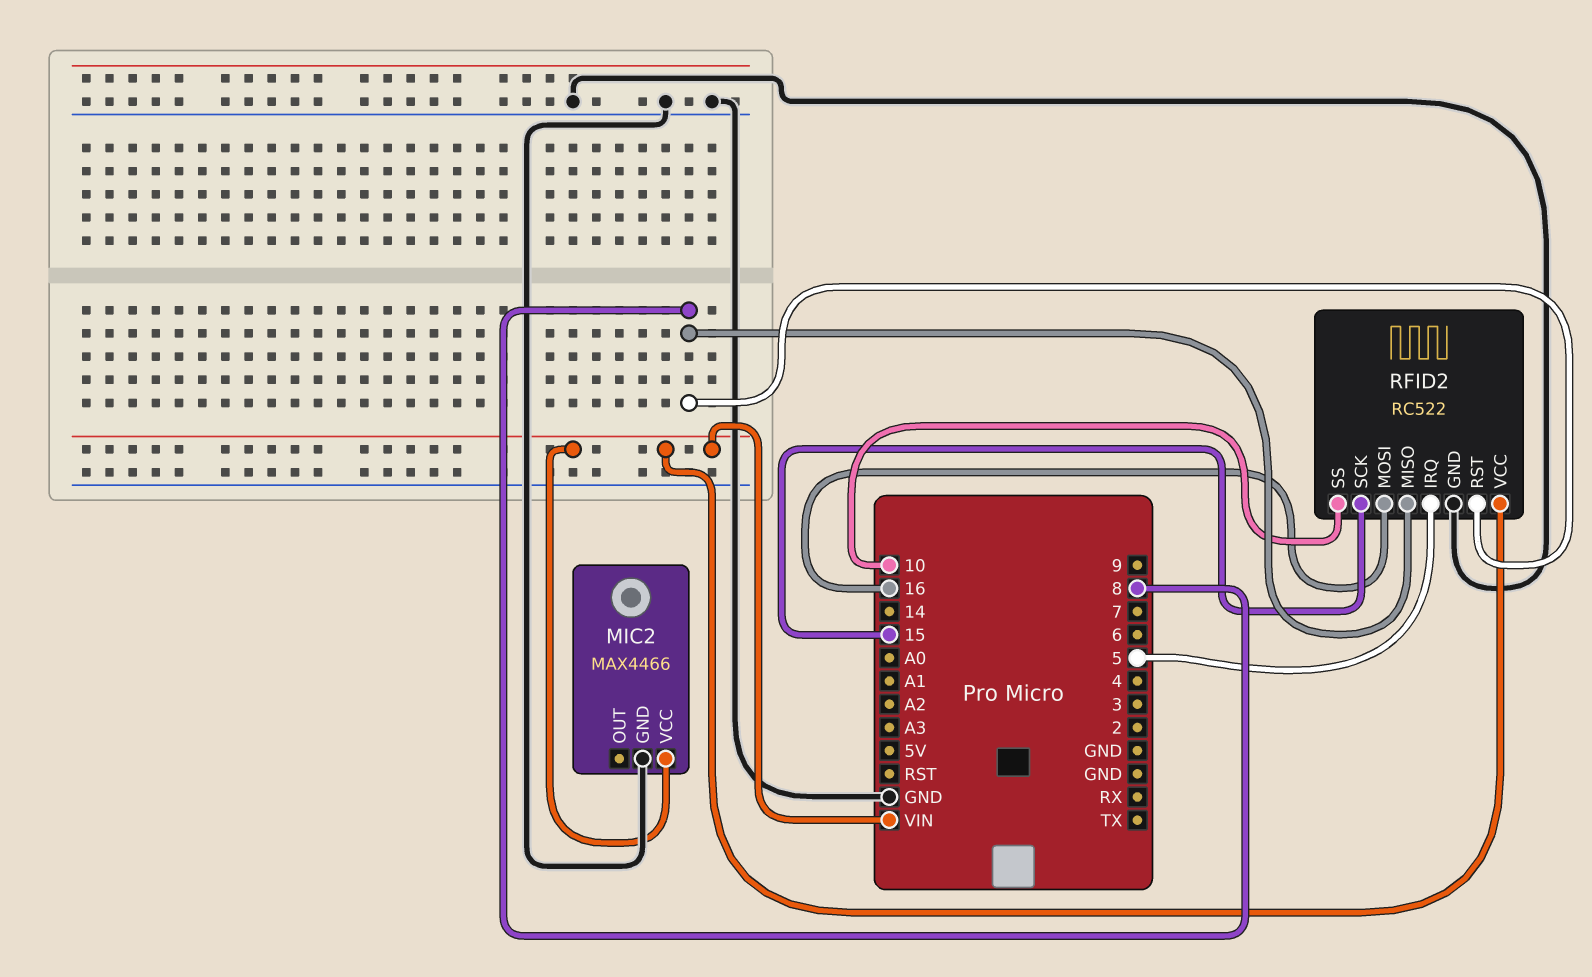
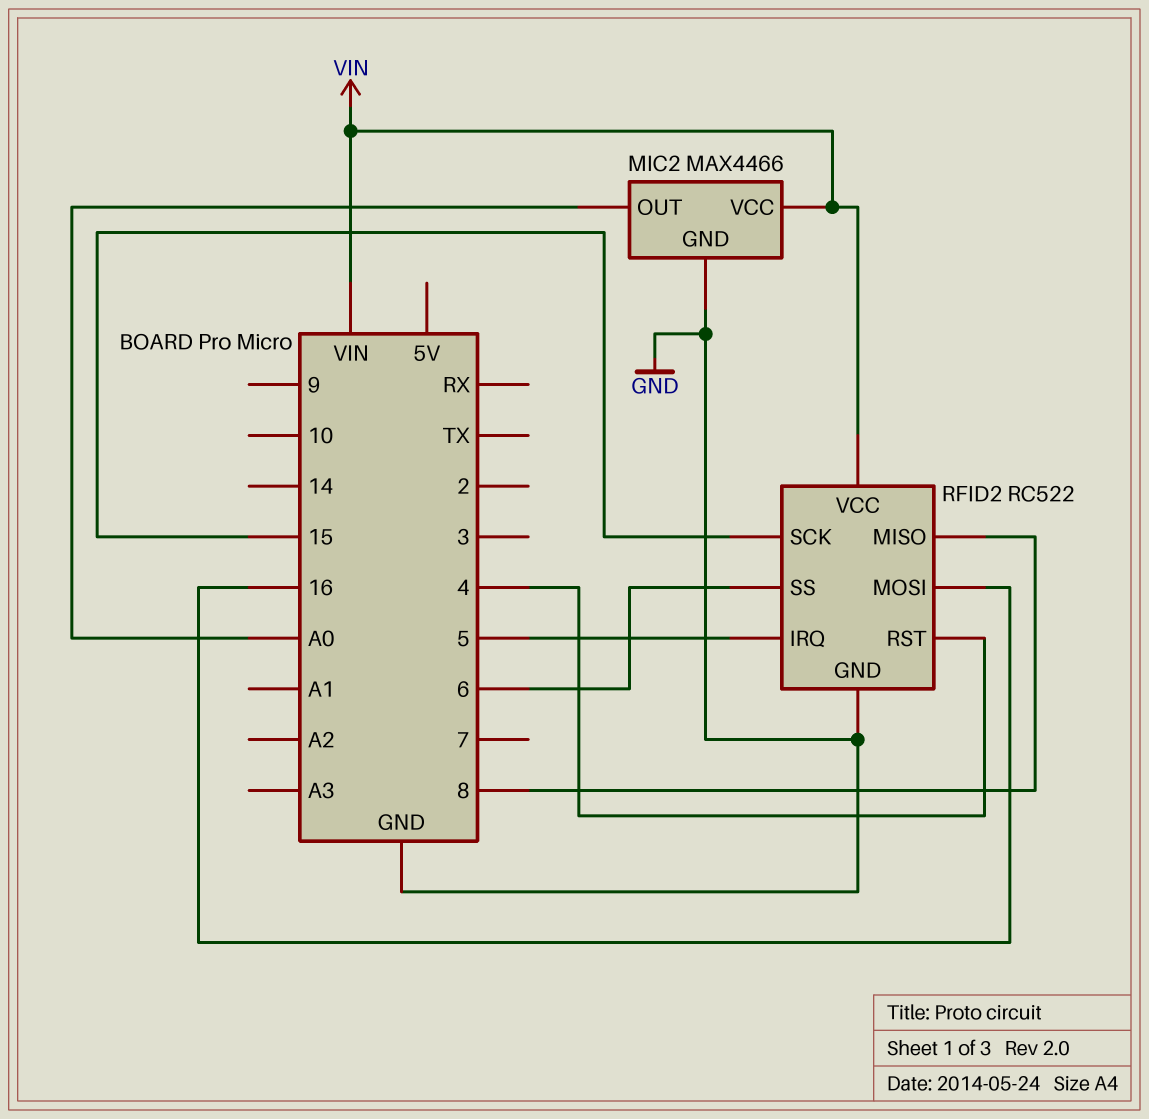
MIC2 pin OUT: none -> A0
RFID2 pin RST: 8 -> 4
RFID2 pin SS: 10 -> 6

